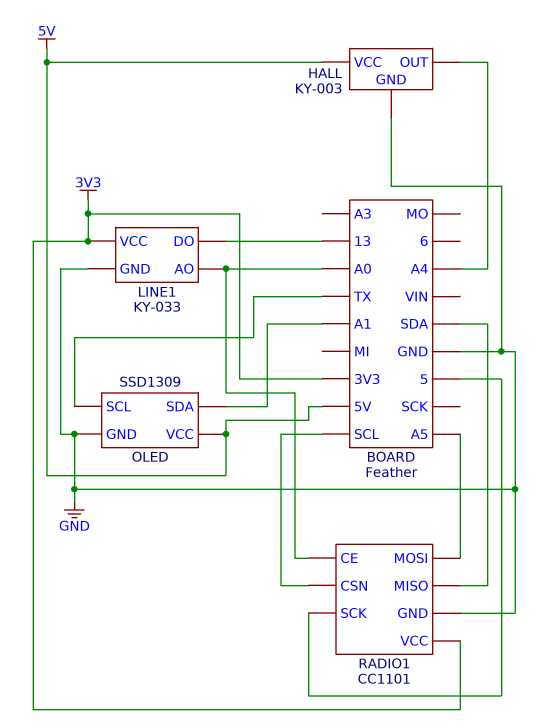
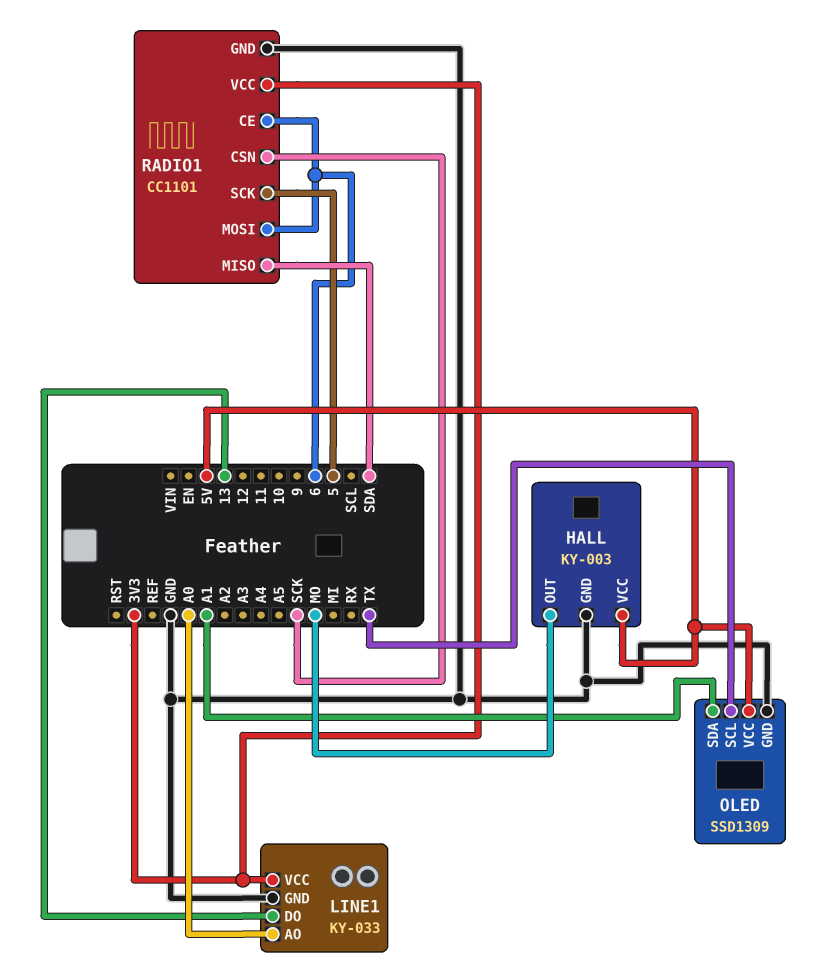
HALL pin OUT: A4 -> MO
RADIO1 pin CE: A0 -> 6
RADIO1 pin CSN: SCL -> SCK
RADIO1 pin MOSI: A5 -> 6

